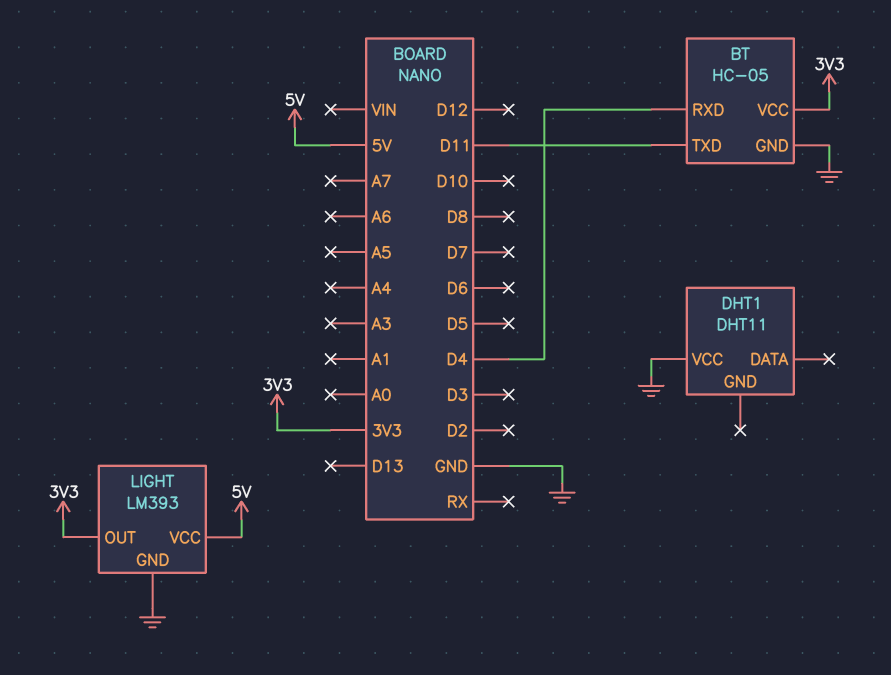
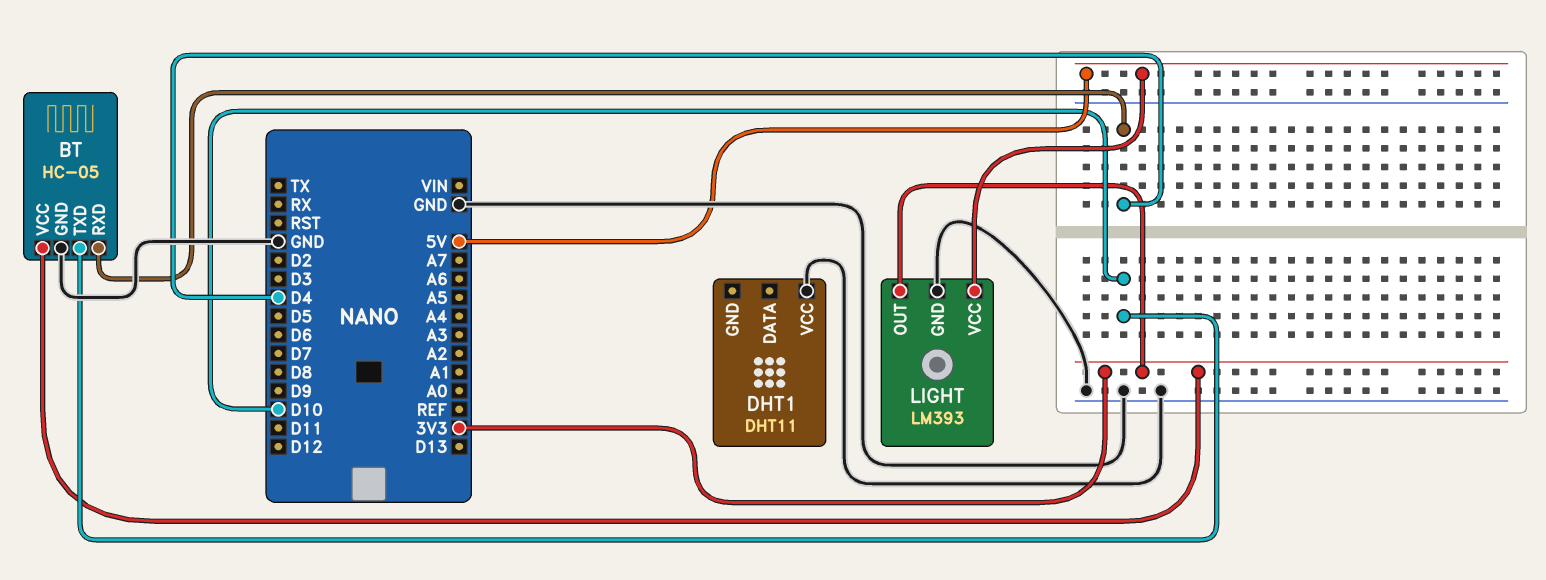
BT pin TXD: D11 -> D10

